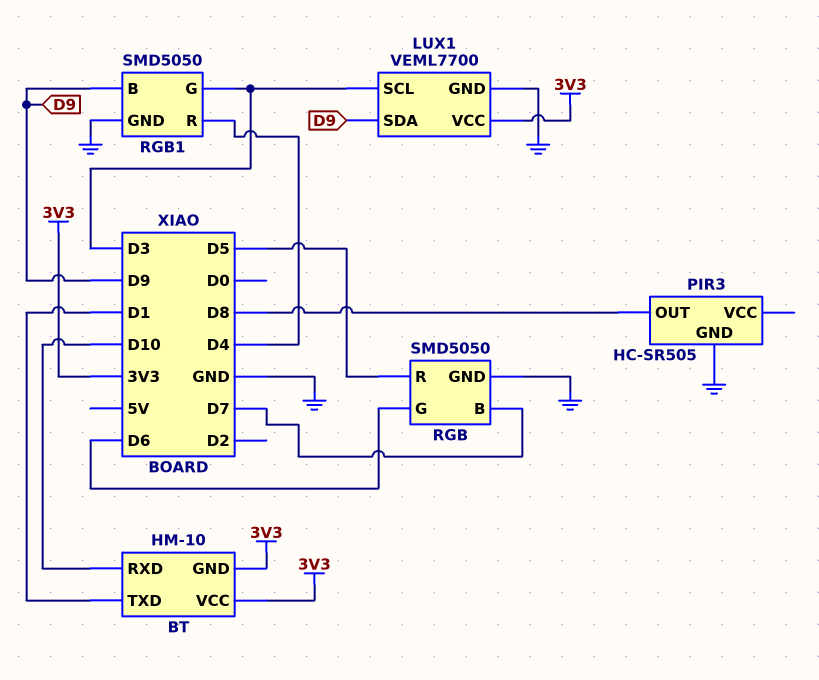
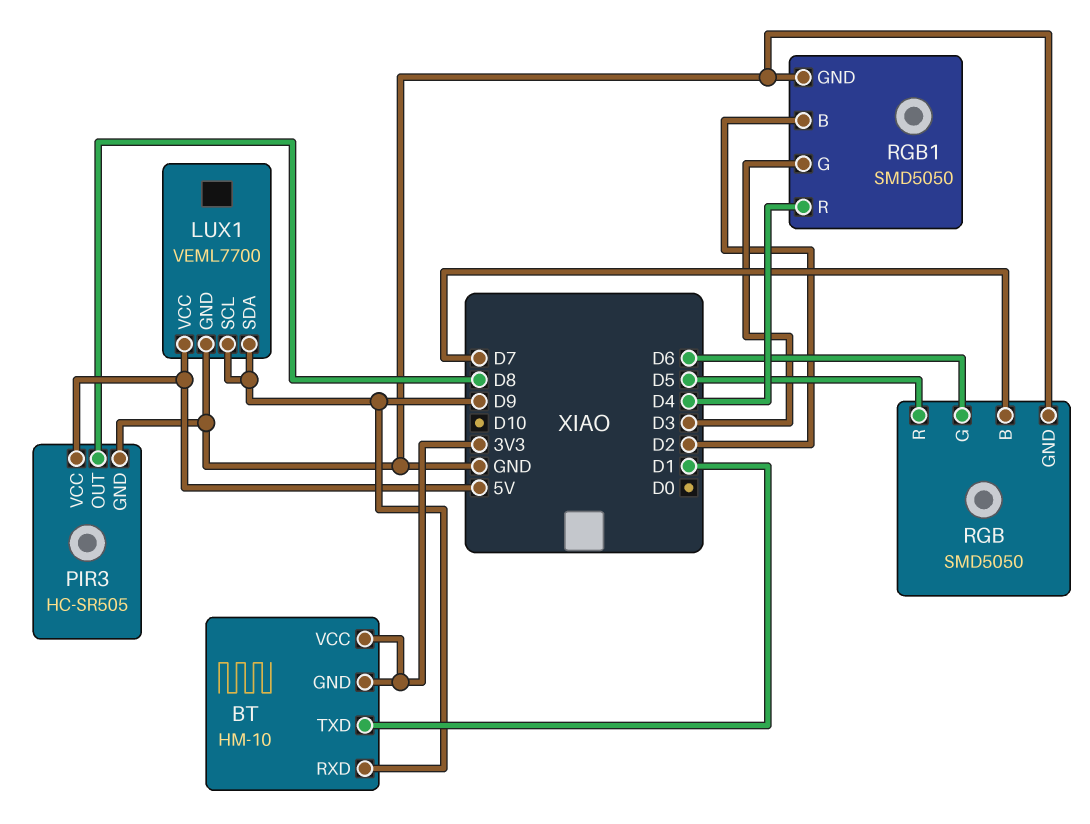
BT pin RXD: D10 -> D9
LUX1 pin SCL: D3 -> D9
LUX1 pin VCC: 3V3 -> 5V
PIR3 pin VCC: none -> 5V
RGB1 pin B: D9 -> D2

